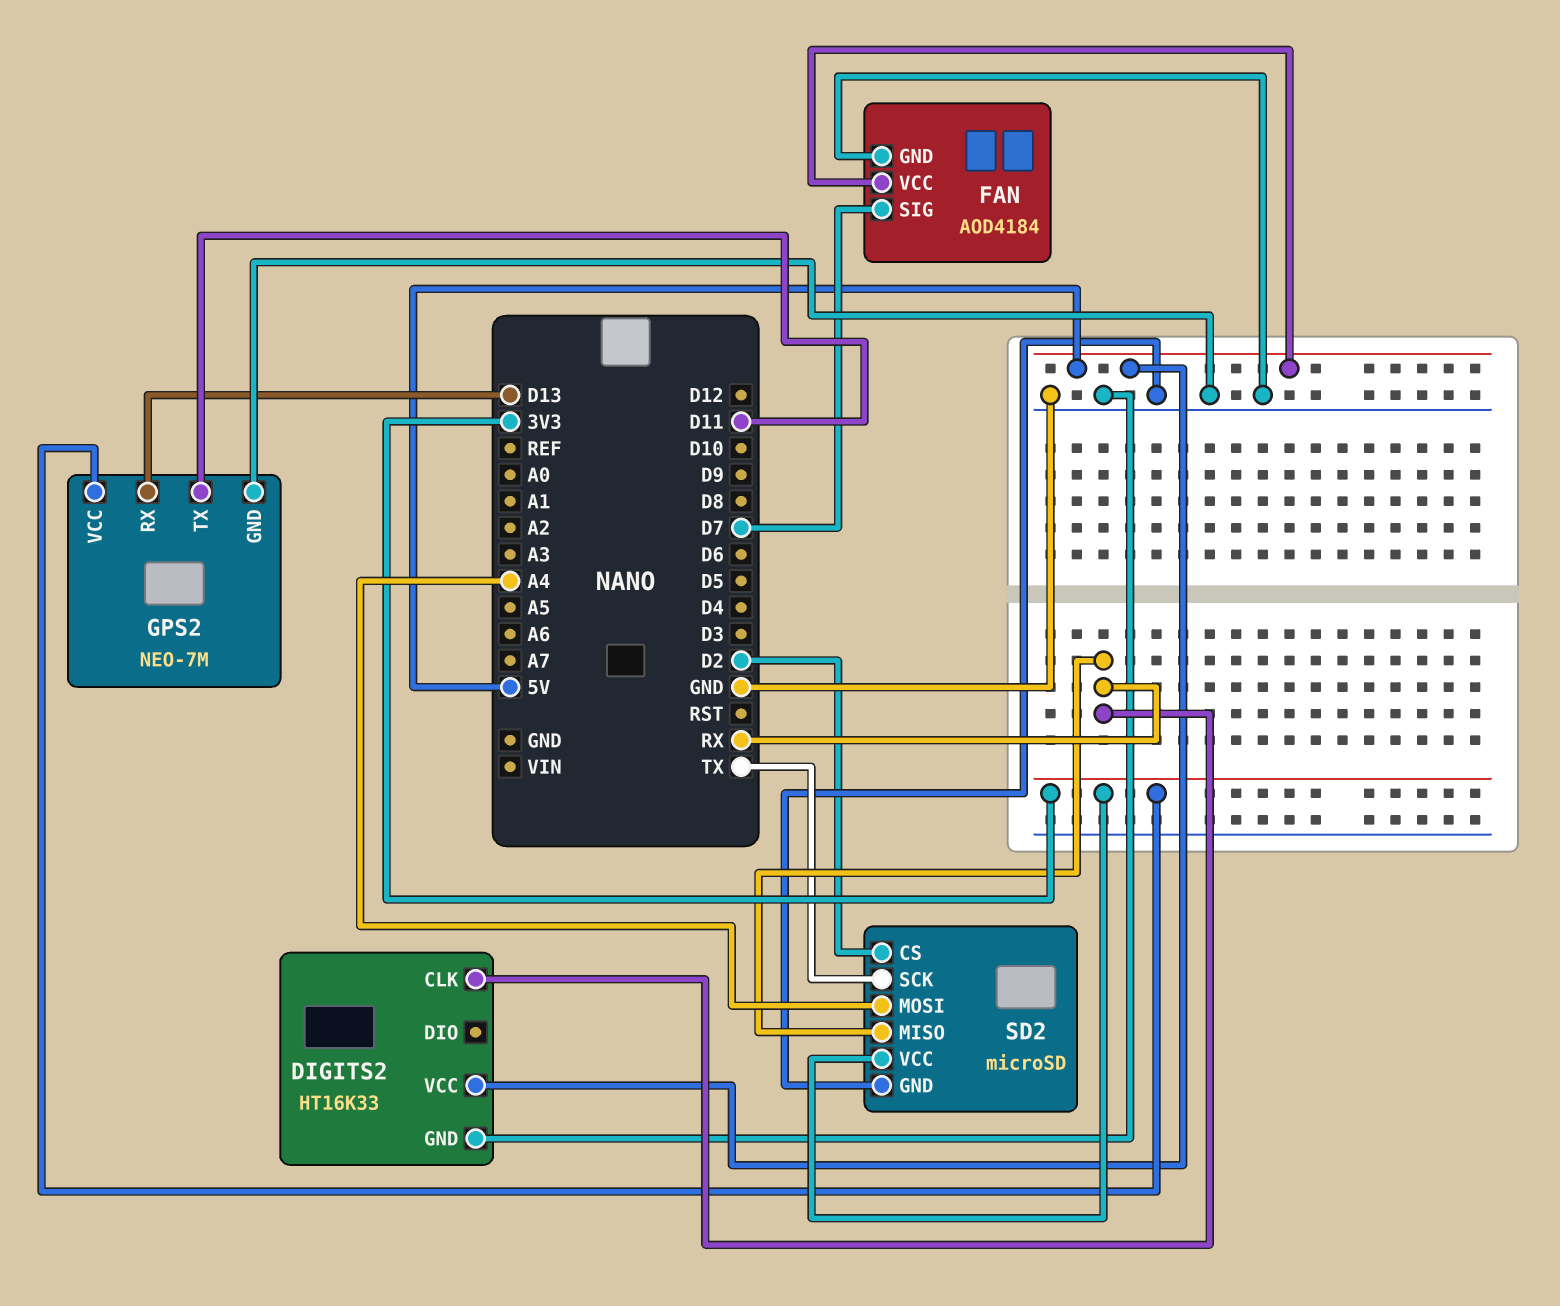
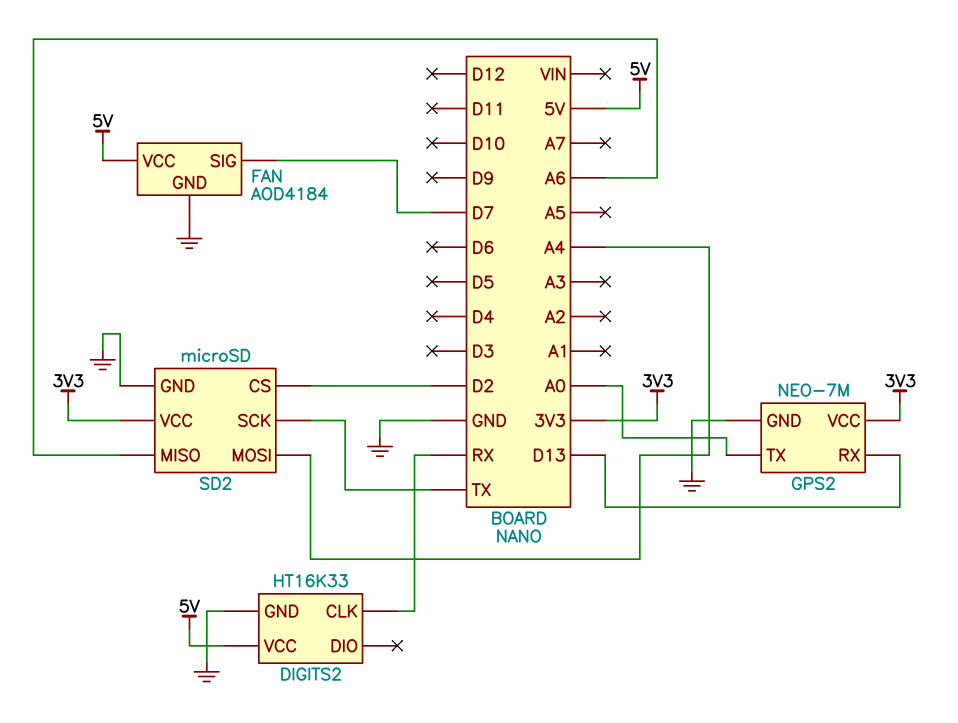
GPS2 pin TX: D11 -> A0
SD2 pin MISO: RX -> A6

